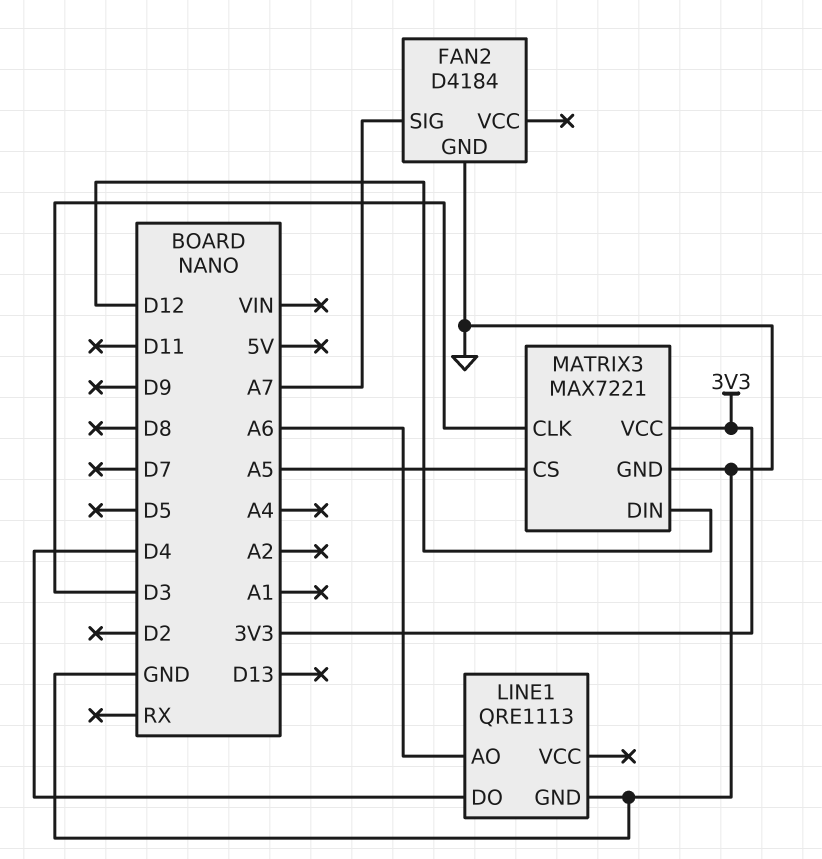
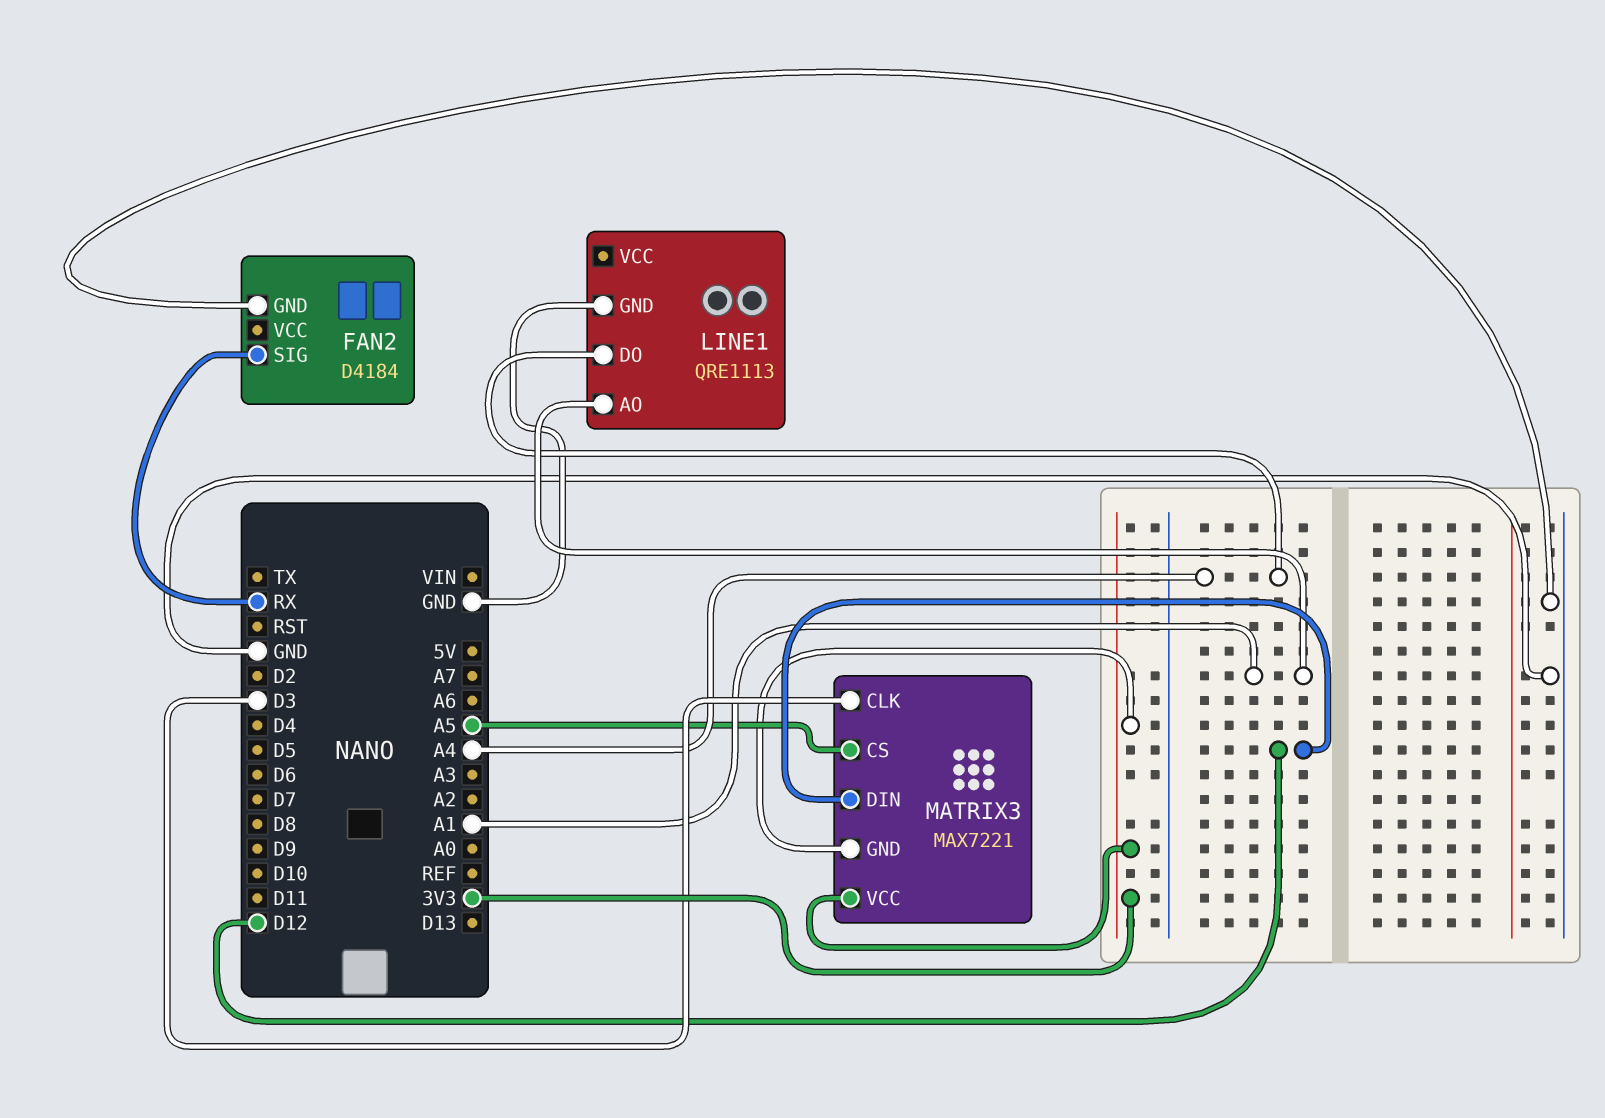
FAN2 pin SIG: A7 -> RX
LINE1 pin AO: A6 -> A1
LINE1 pin DO: D4 -> A4
MATRIX3 pin GND: GND -> 3V3

